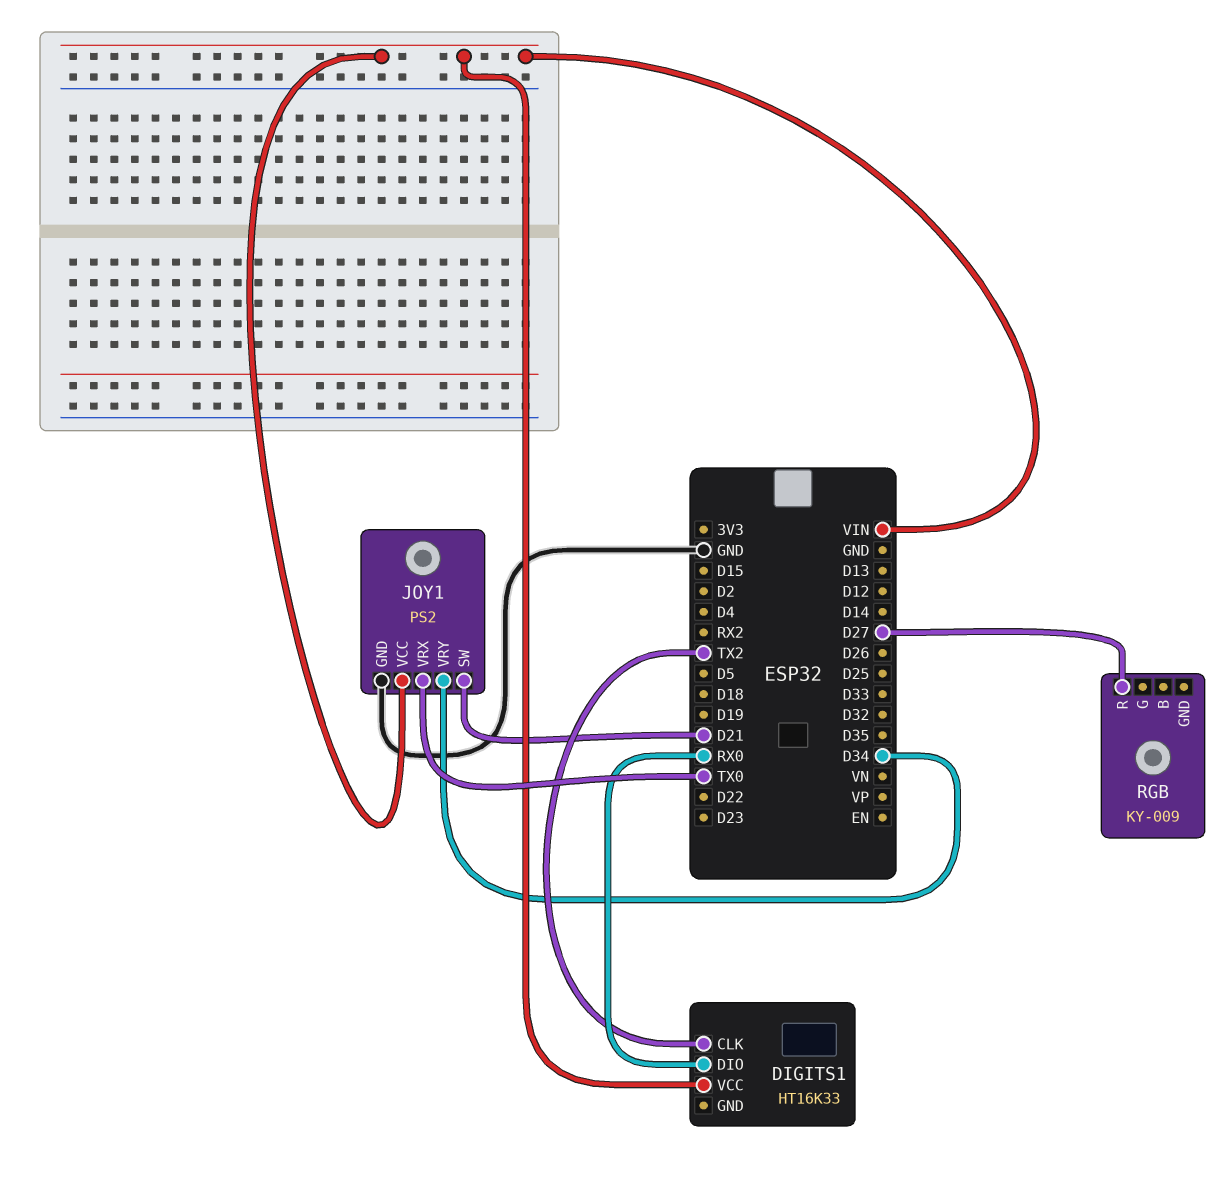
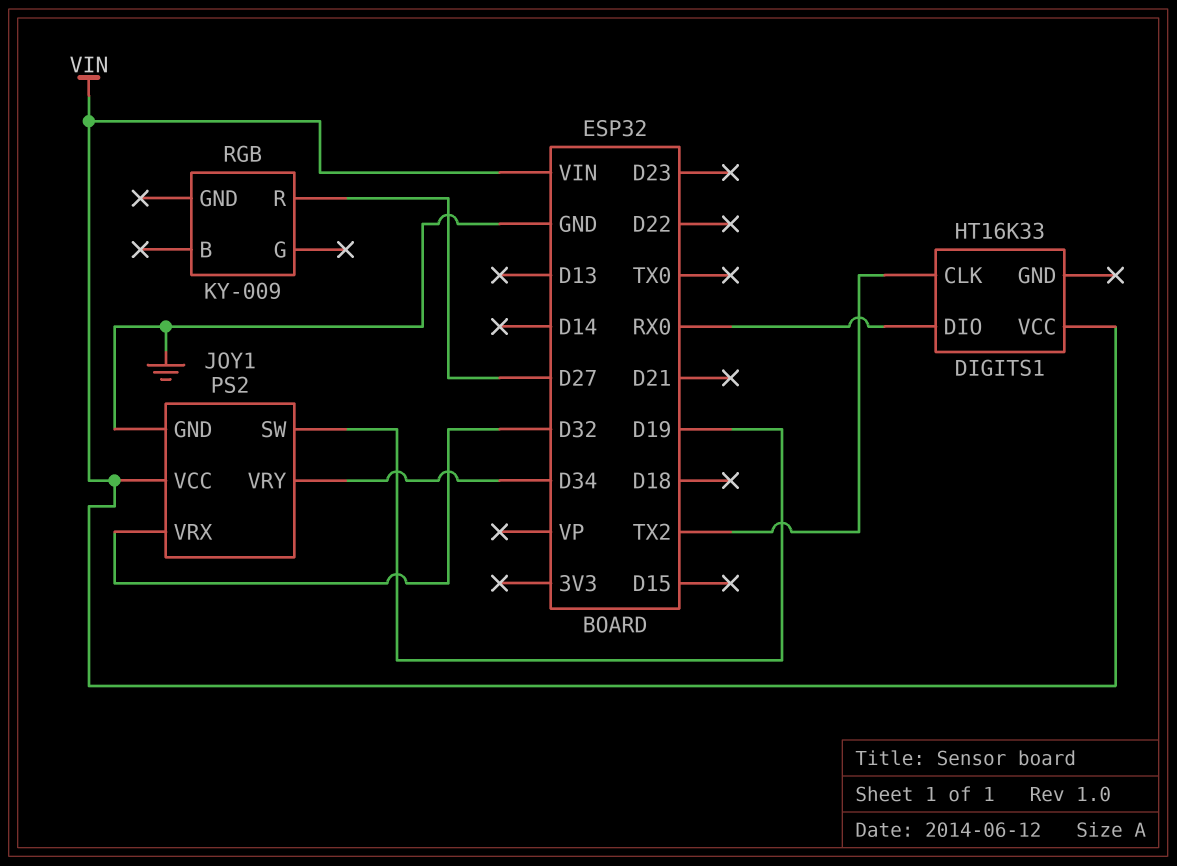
JOY1 pin SW: D21 -> D19
JOY1 pin VRX: TX0 -> D32

